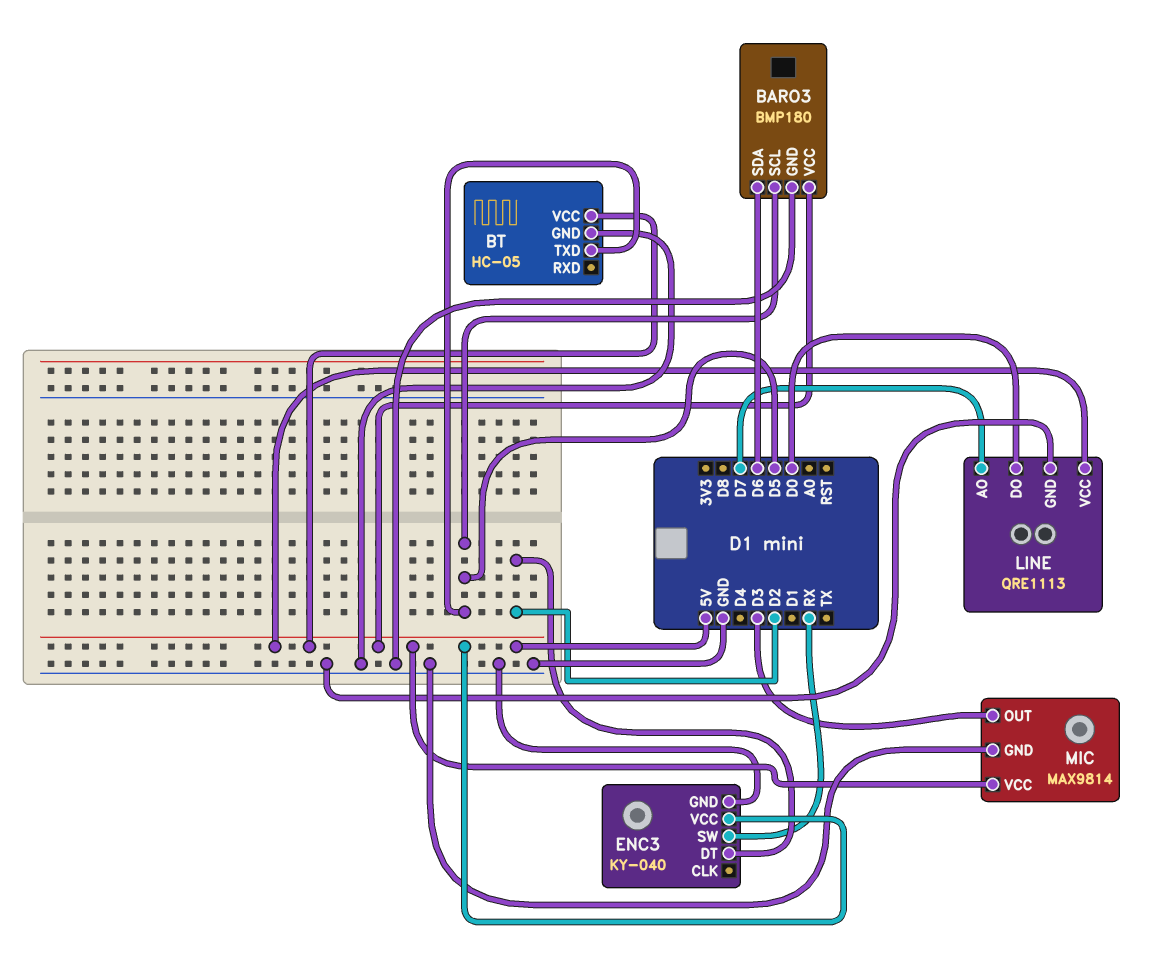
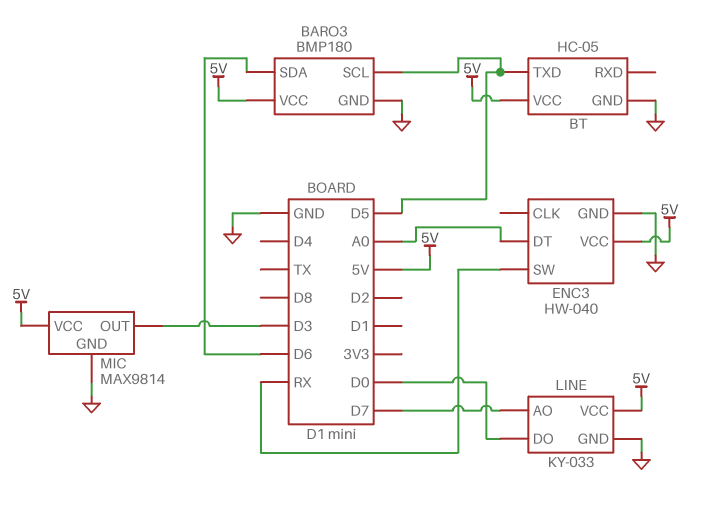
ENC3: KY-040 -> HW-040
ENC3 pin DT: D2 -> A0
LINE: QRE1113 -> KY-033

